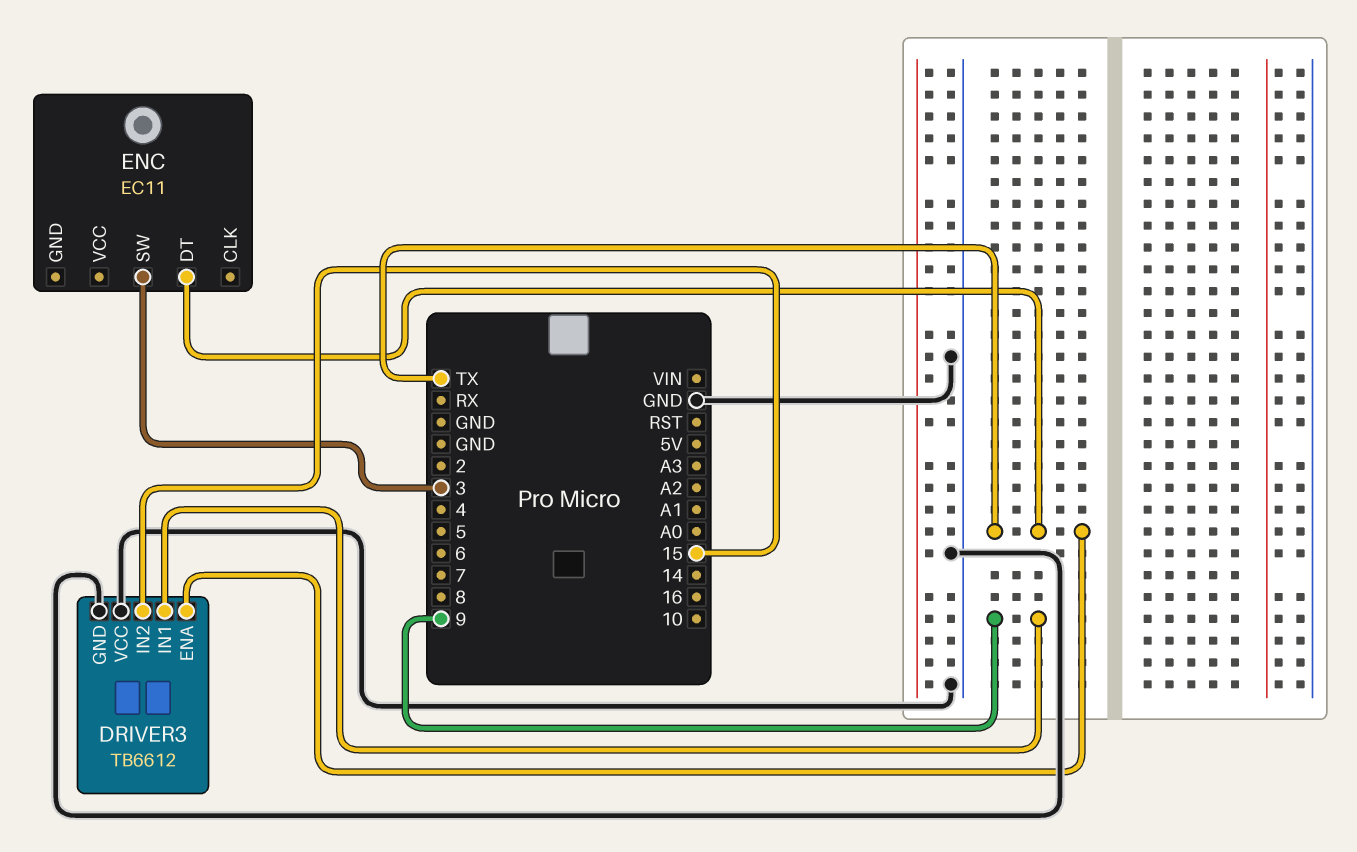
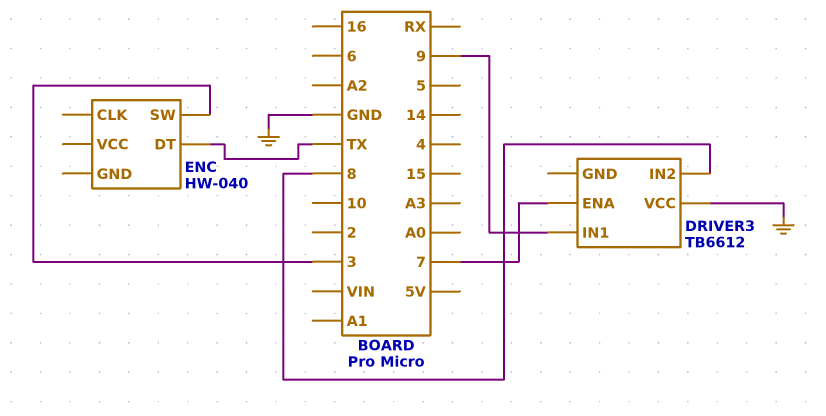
DRIVER3 pin ENA: TX -> 7
DRIVER3 pin GND: GND -> none
DRIVER3 pin IN2: 15 -> 8
ENC: EC11 -> HW-040

